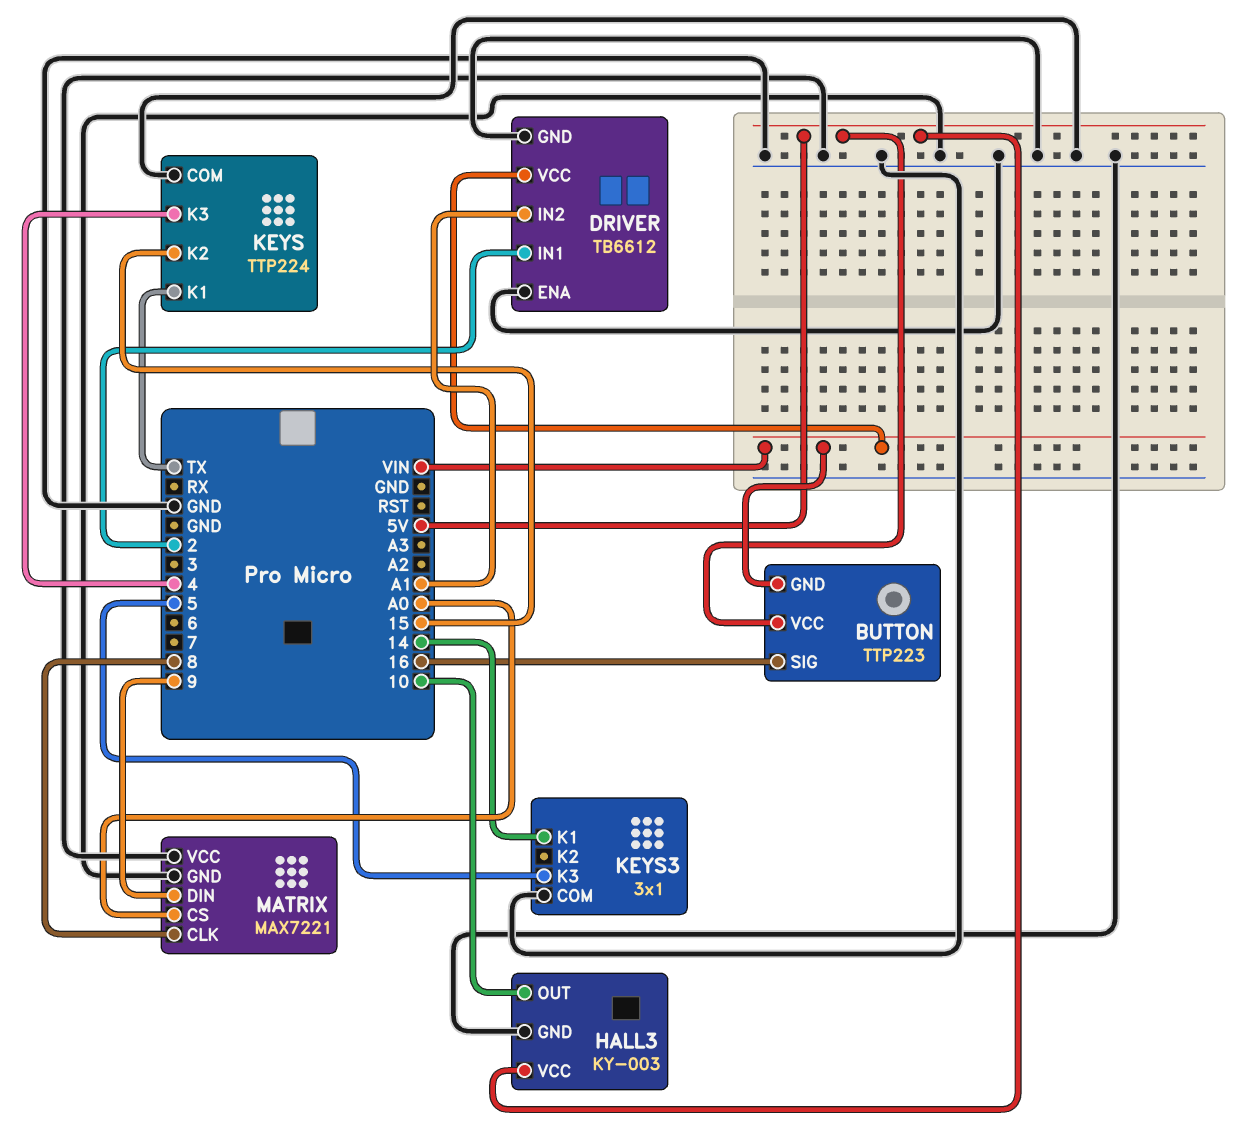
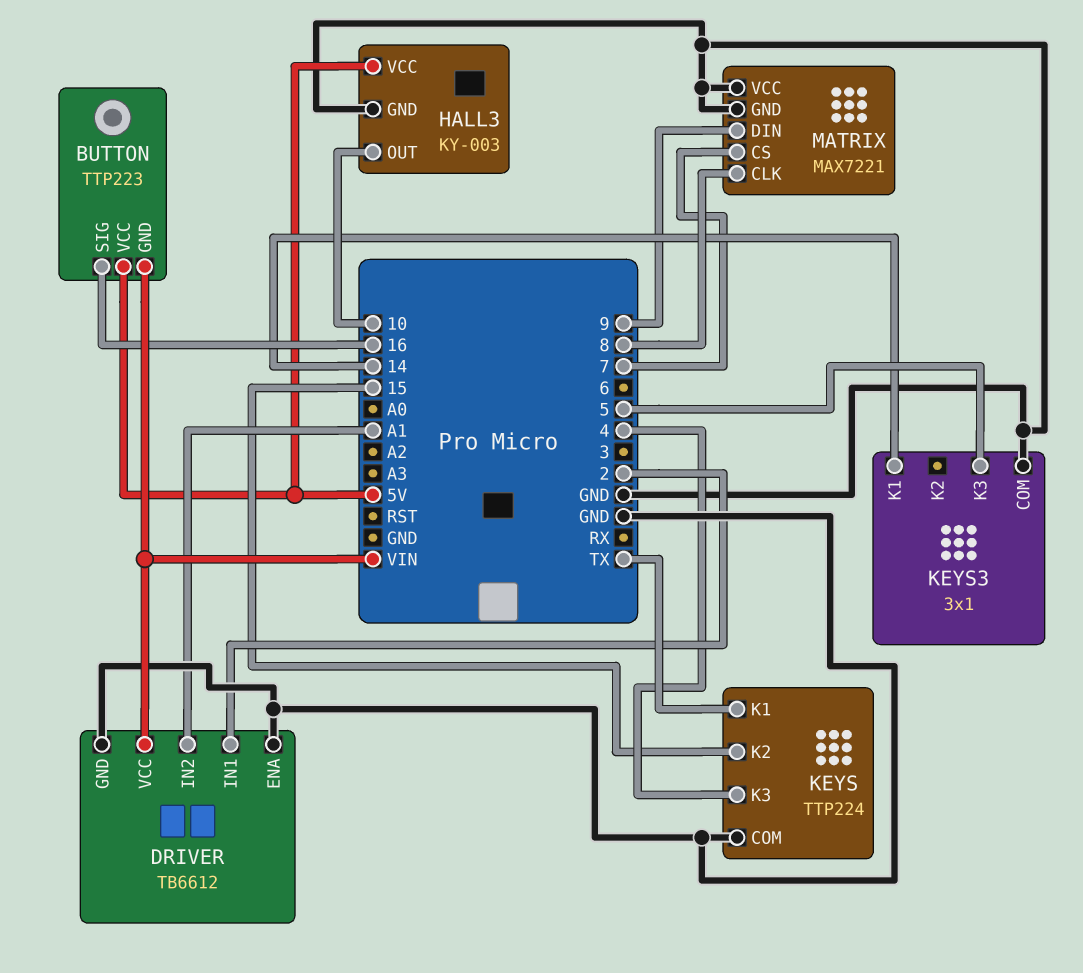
MATRIX pin CS: A0 -> 7

